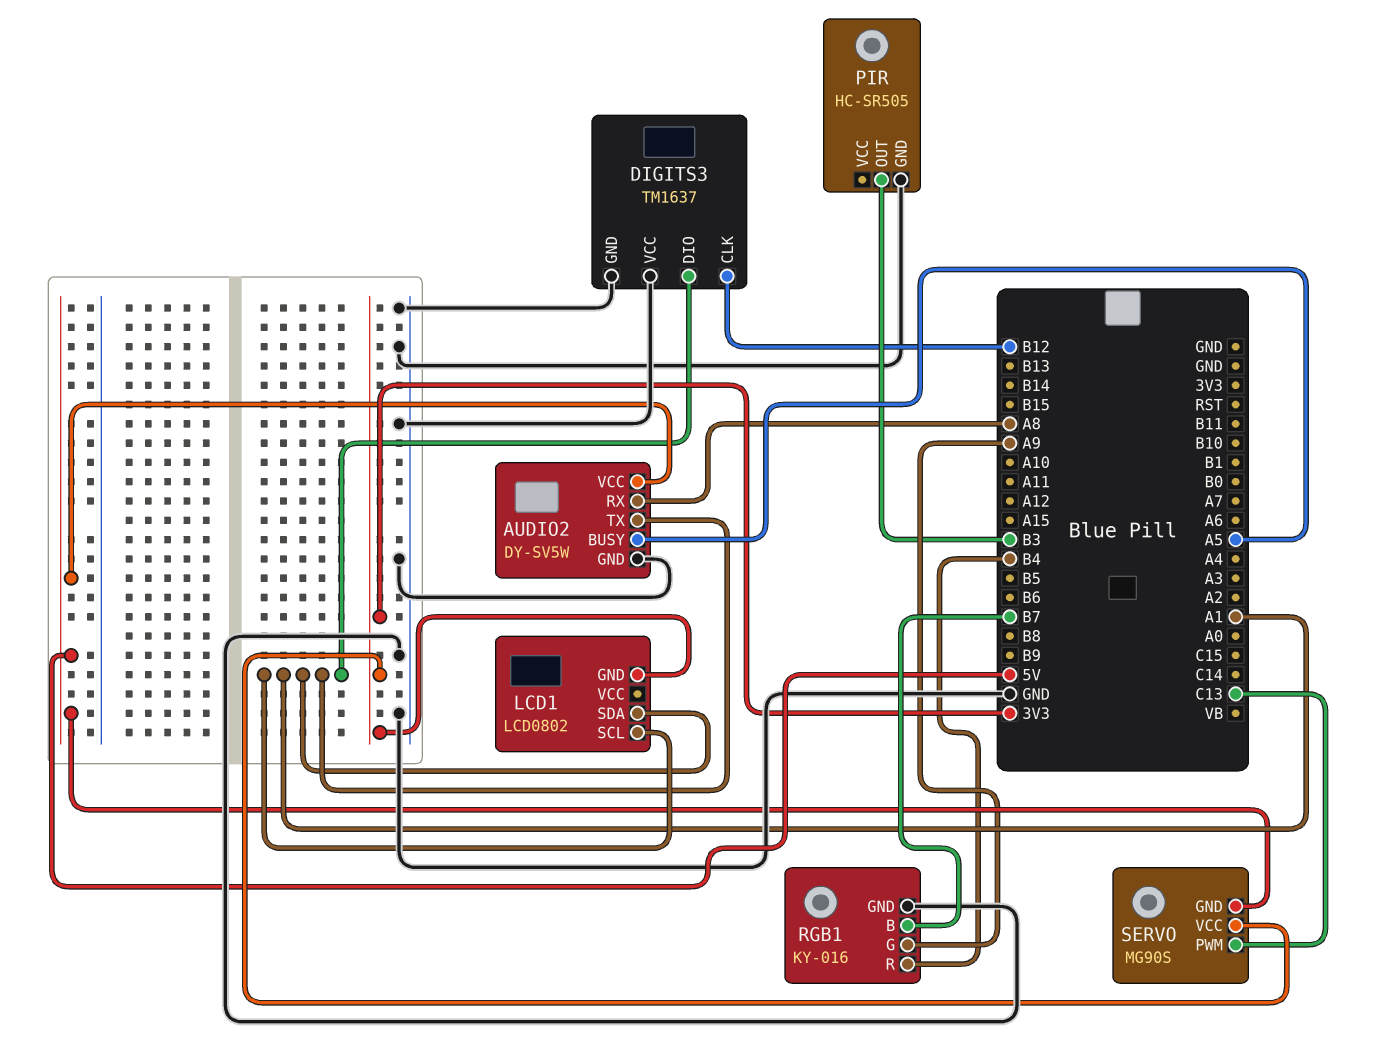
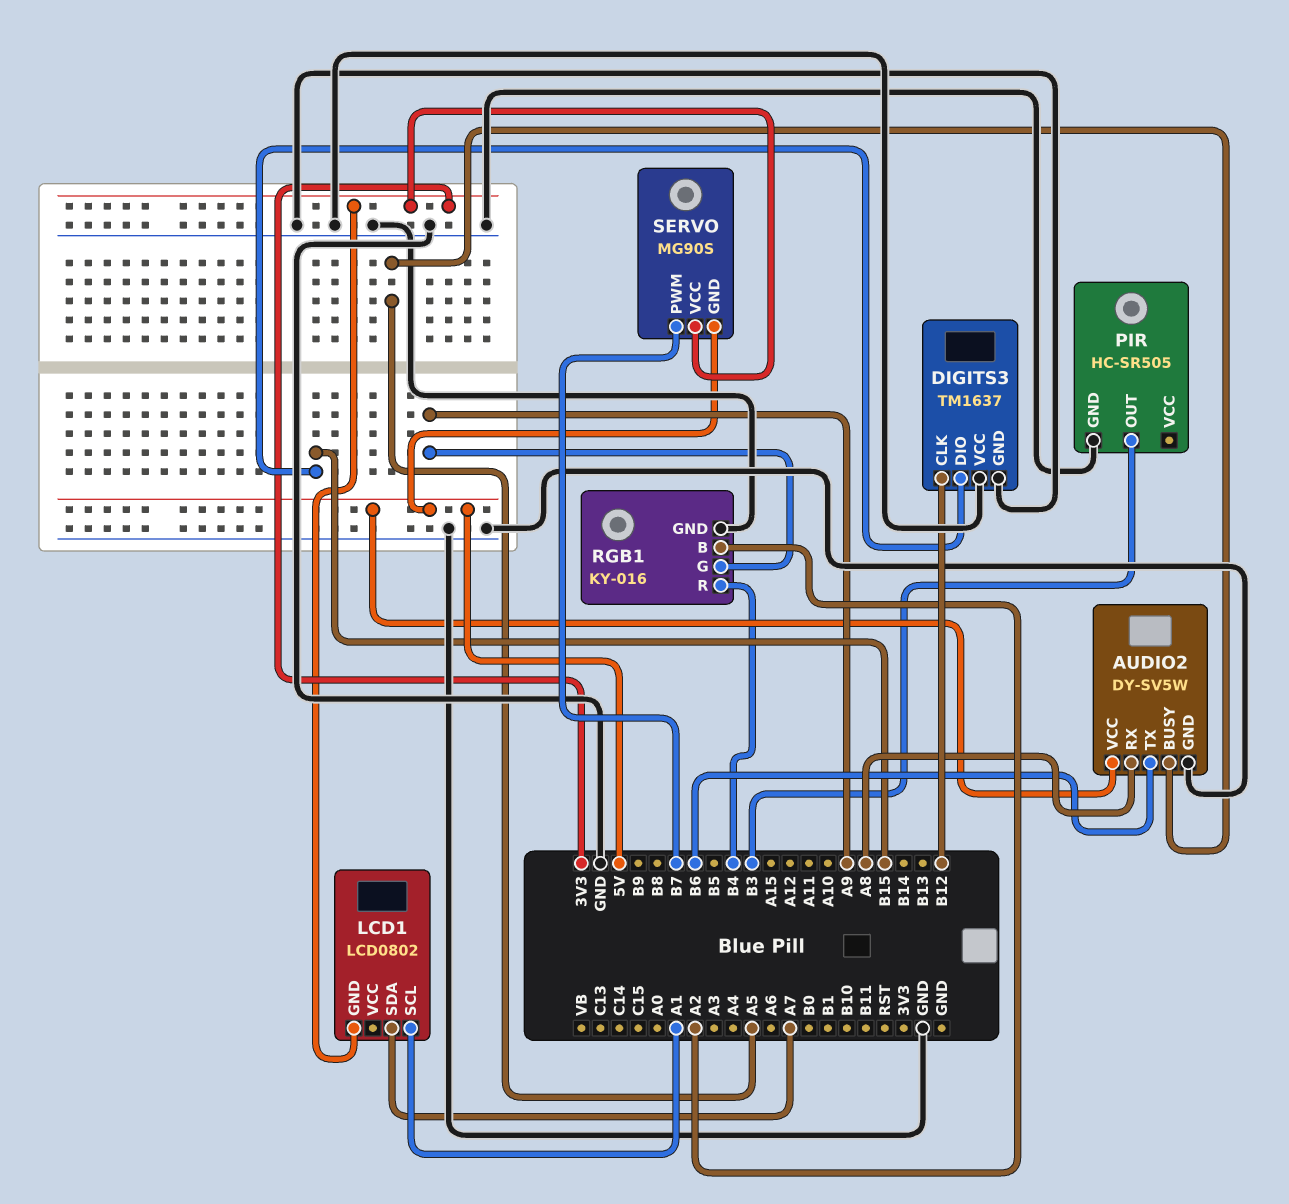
AUDIO2 pin TX: A1 -> B6
DIGITS3 pin DIO: A1 -> B15
LCD1 pin SDA: A1 -> A7
RGB1 pin B: B7 -> A2
SERVO pin PWM: C13 -> B7

